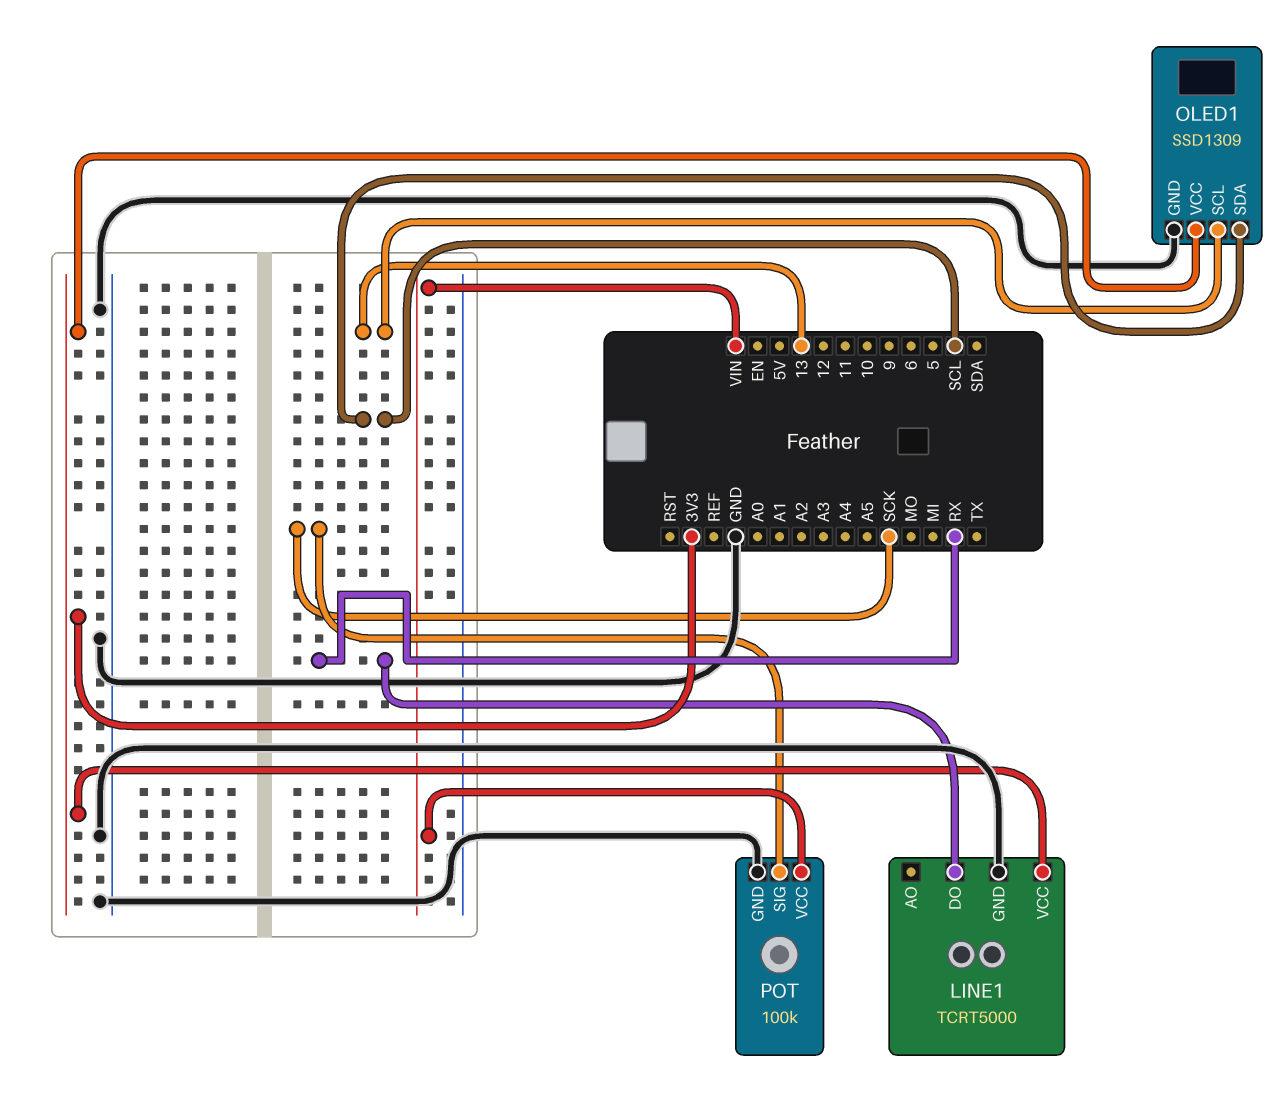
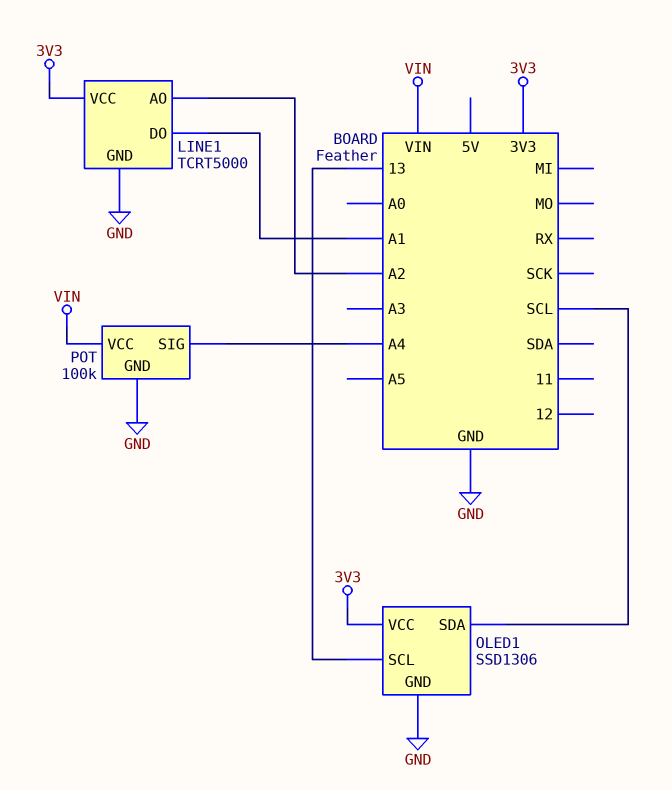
LINE1 pin AO: none -> A2
LINE1 pin DO: RX -> A1
OLED1: SSD1309 -> SSD1306
POT pin SIG: SCK -> A4

